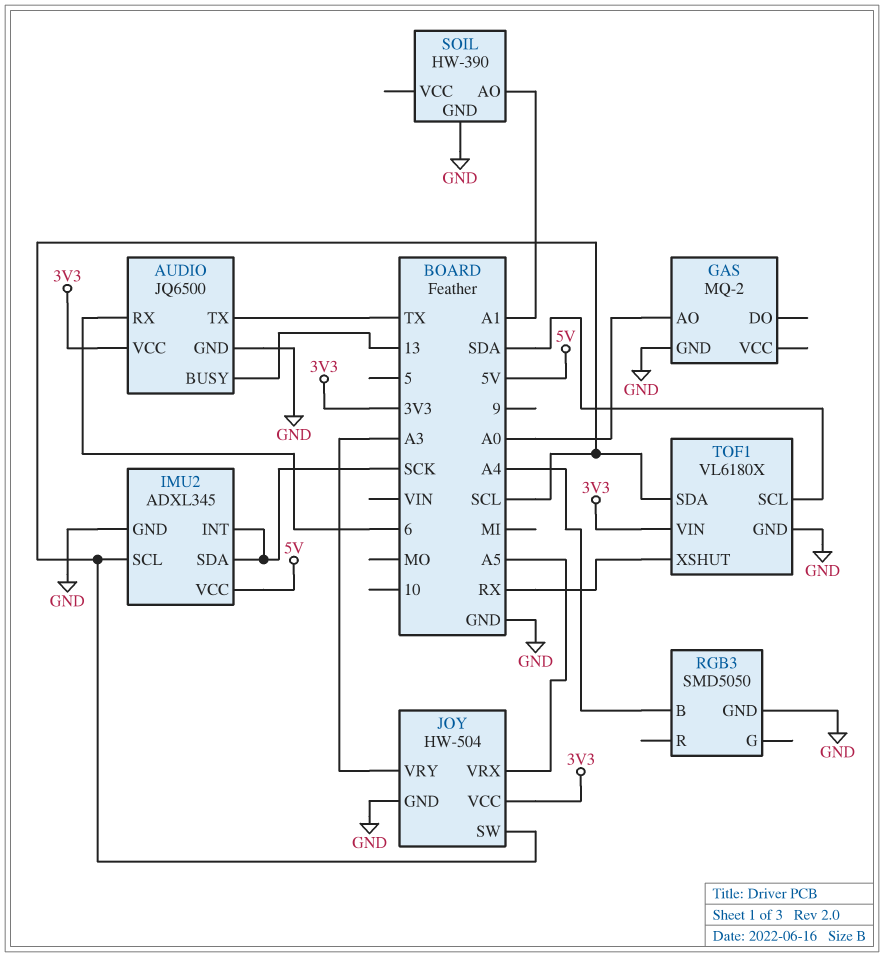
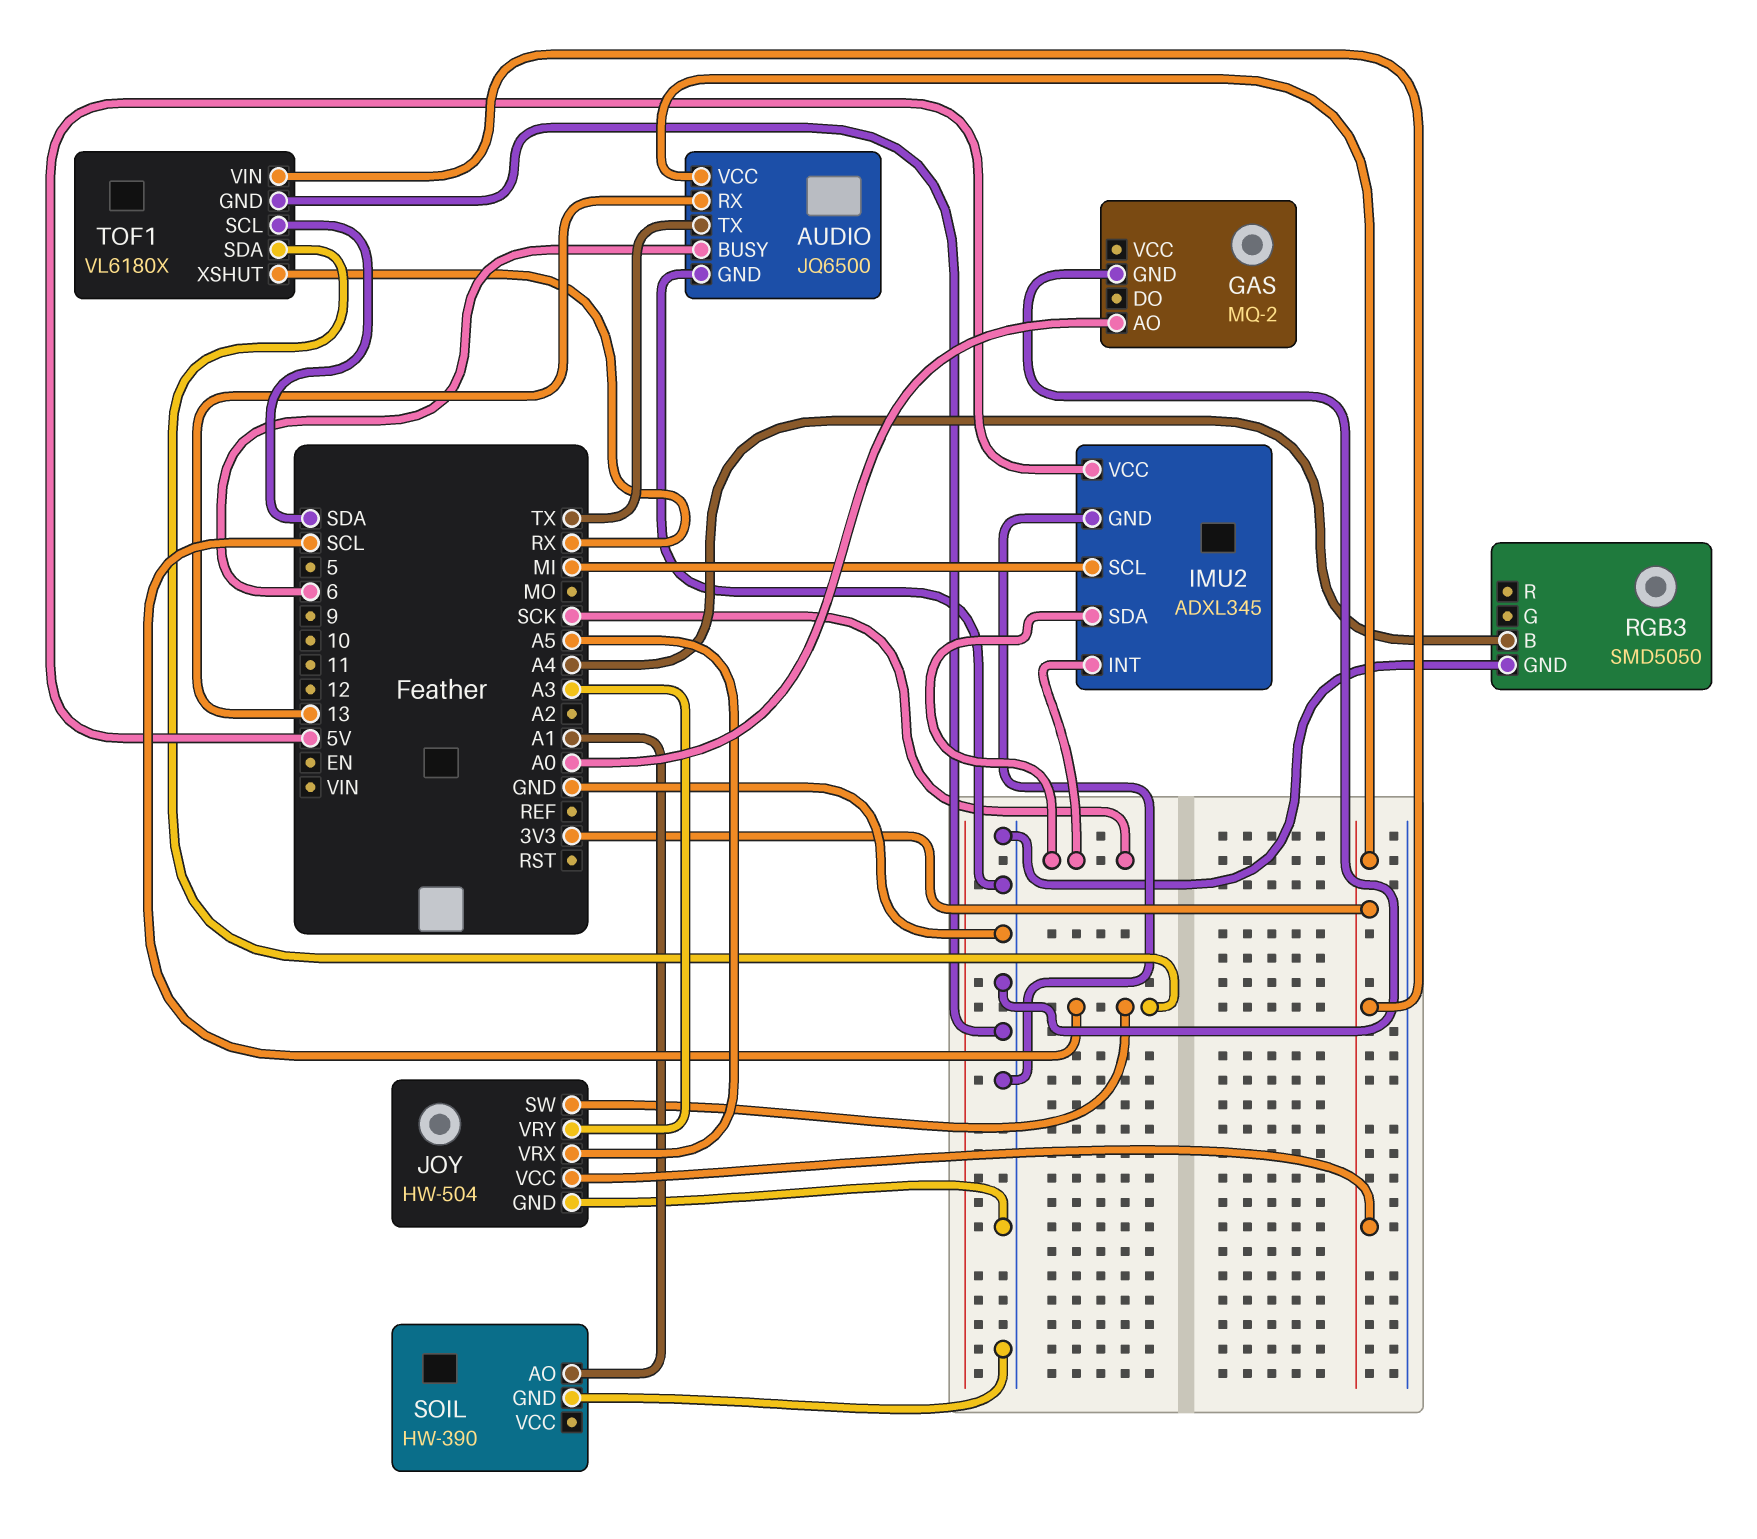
AUDIO pin BUSY: 13 -> 6
AUDIO pin RX: 6 -> 13
IMU2 pin SCL: SCL -> MI

